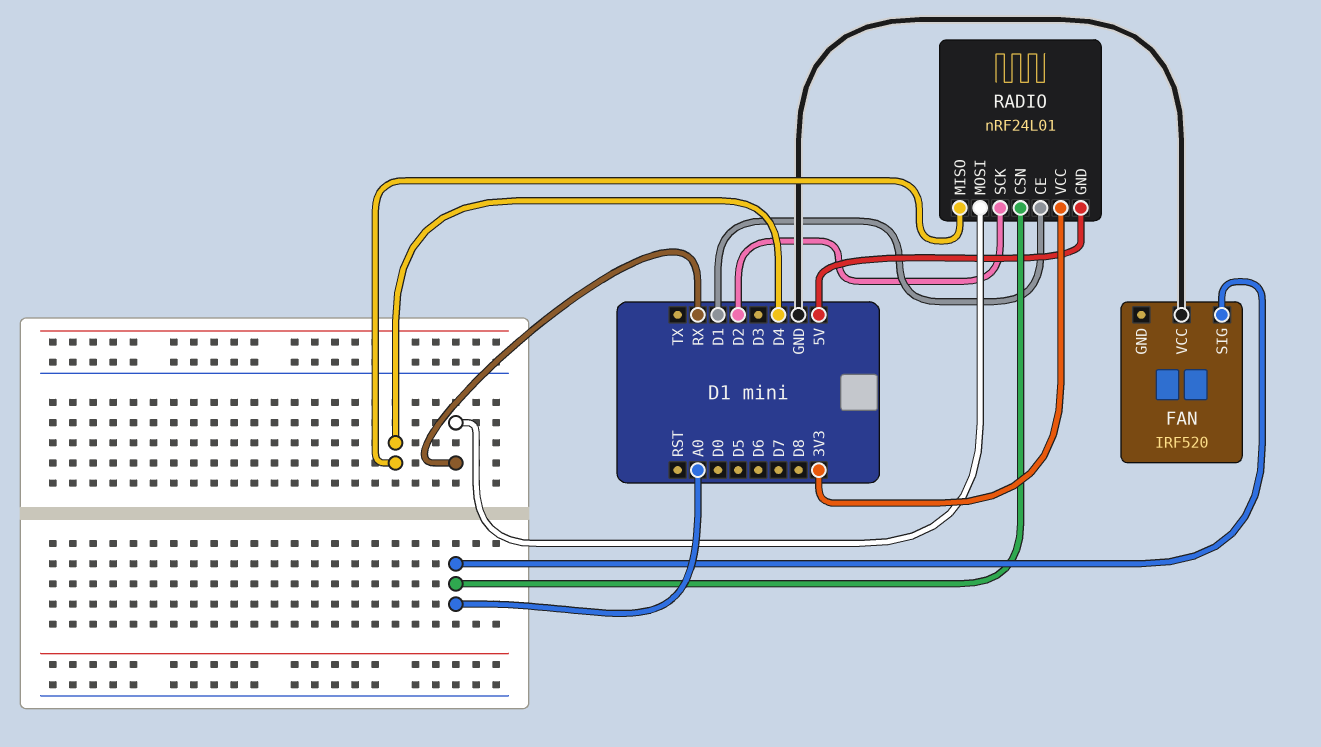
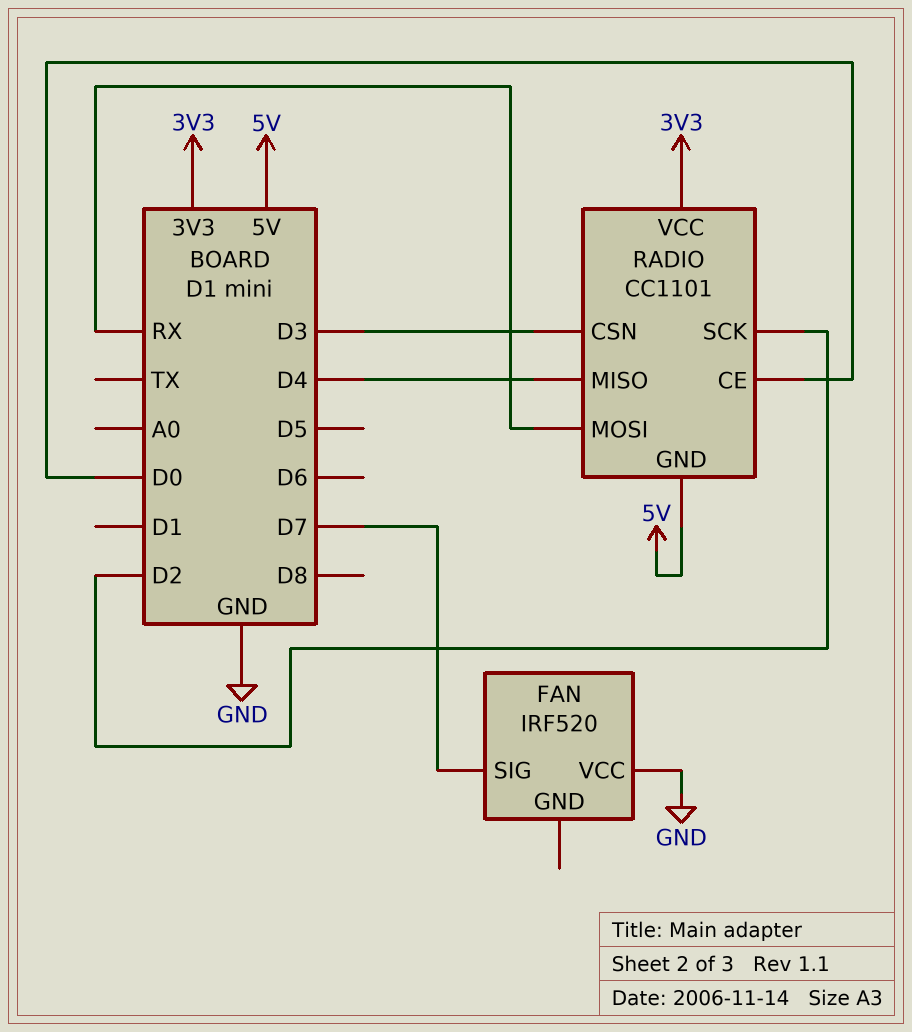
FAN pin SIG: A0 -> D7
RADIO: nRF24L01 -> CC1101
RADIO pin CE: D1 -> D0
RADIO pin CSN: A0 -> D3

